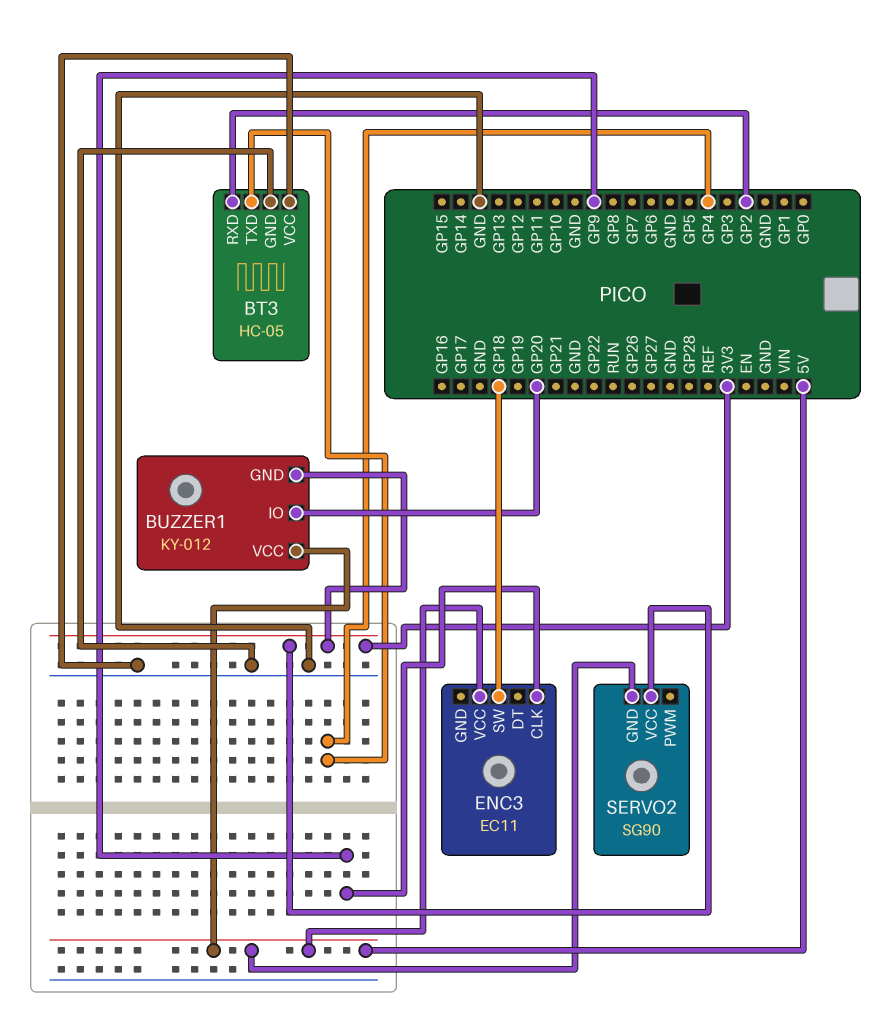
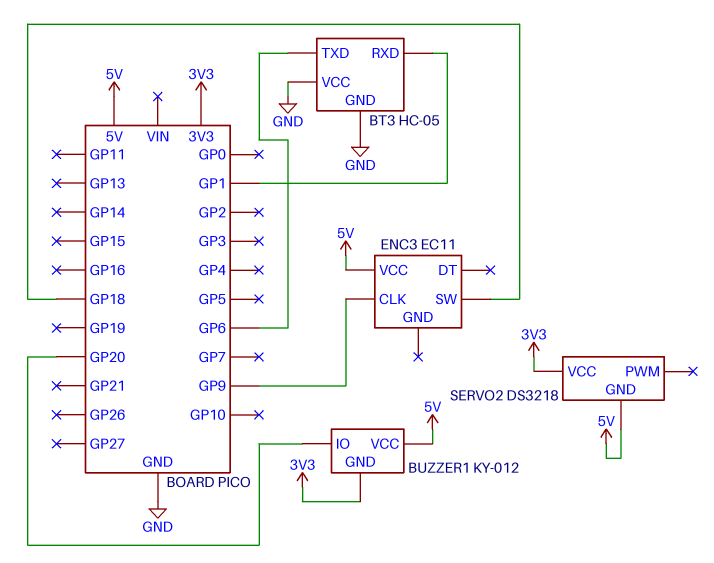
BT3 pin RXD: GP2 -> GP1
BT3 pin TXD: GP4 -> GP6
SERVO2: SG90 -> DS3218

